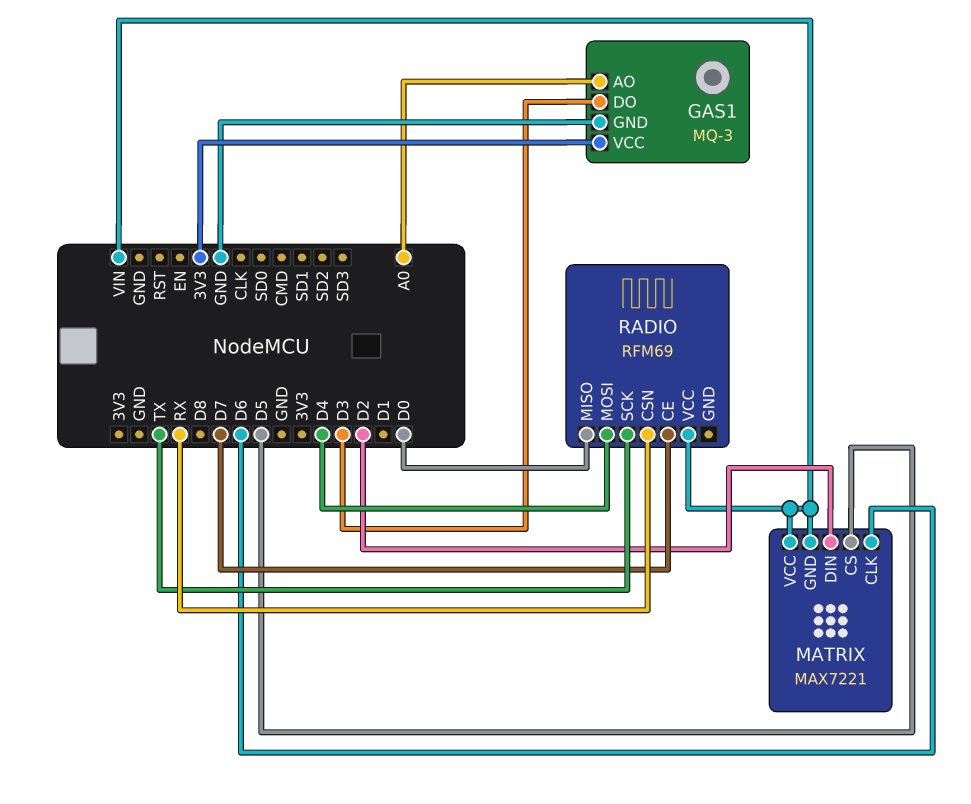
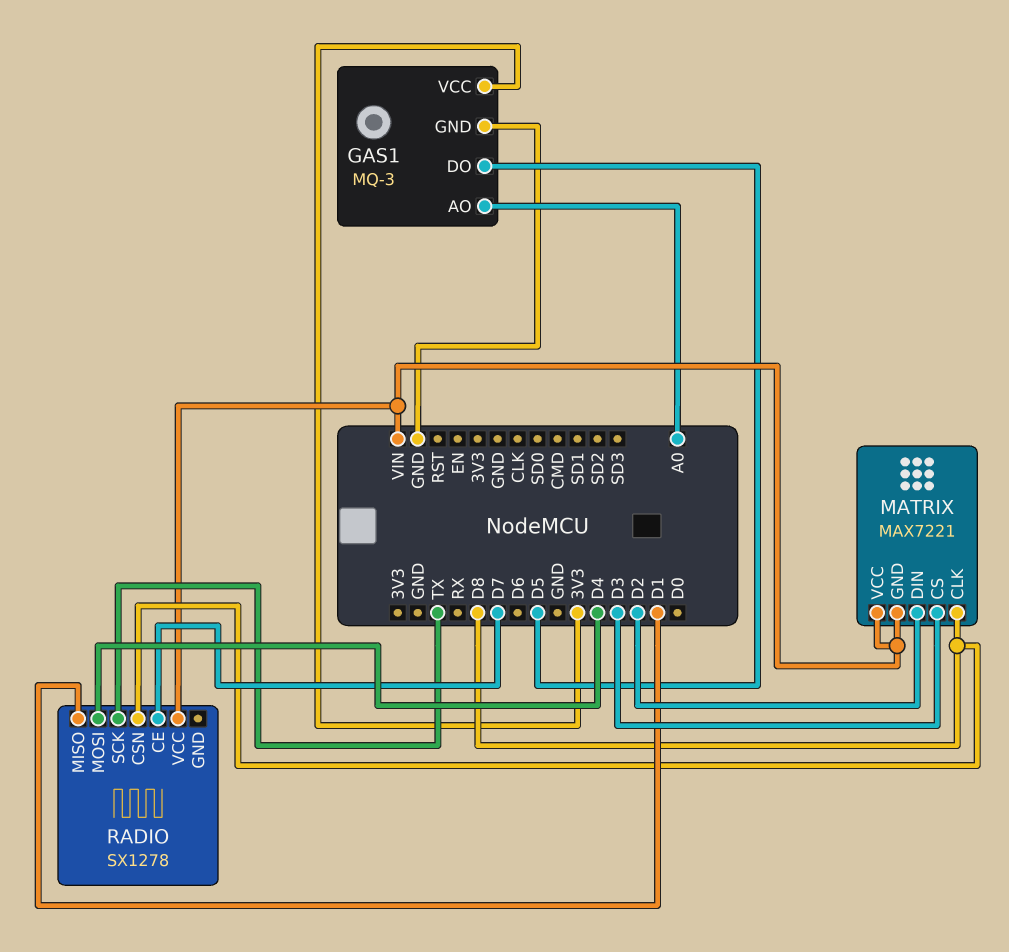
GAS1 pin DO: D3 -> D5
MATRIX pin CLK: D6 -> D8
MATRIX pin CS: D5 -> D3
RADIO: RFM69 -> SX1278
RADIO pin CSN: RX -> D8
RADIO pin MISO: D0 -> D1

